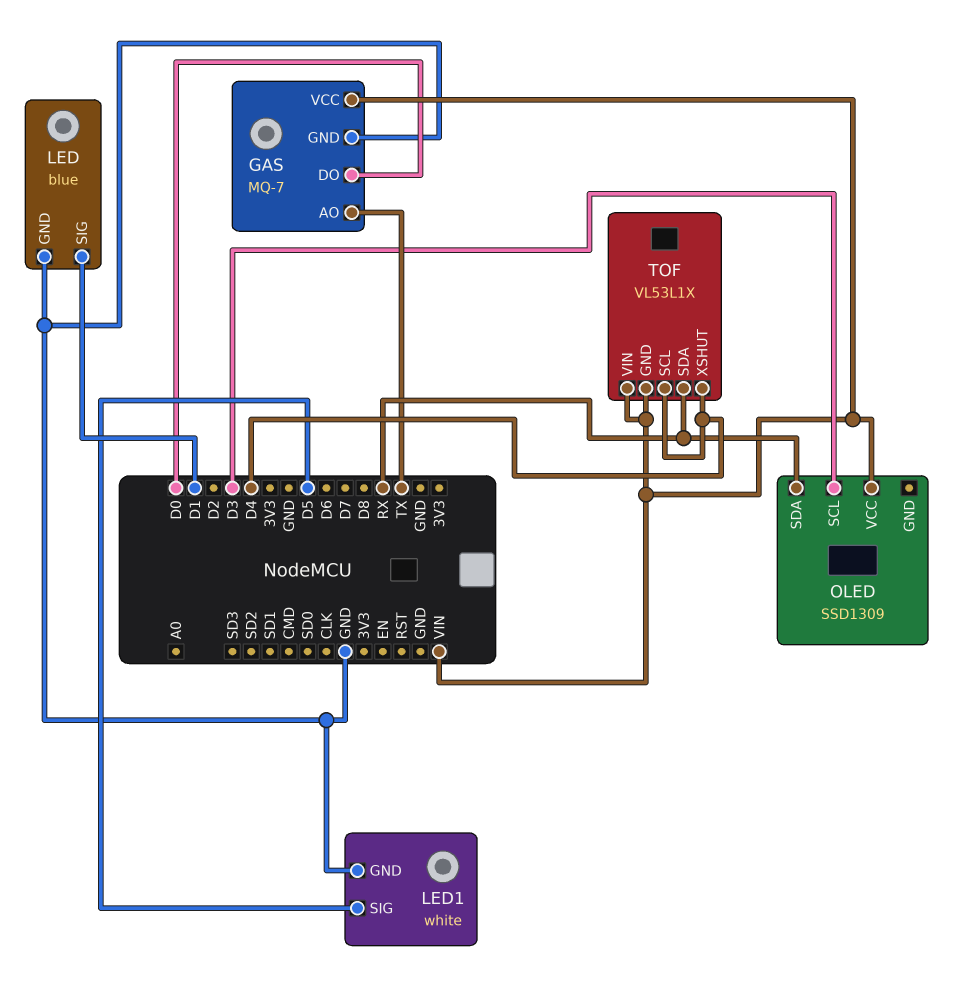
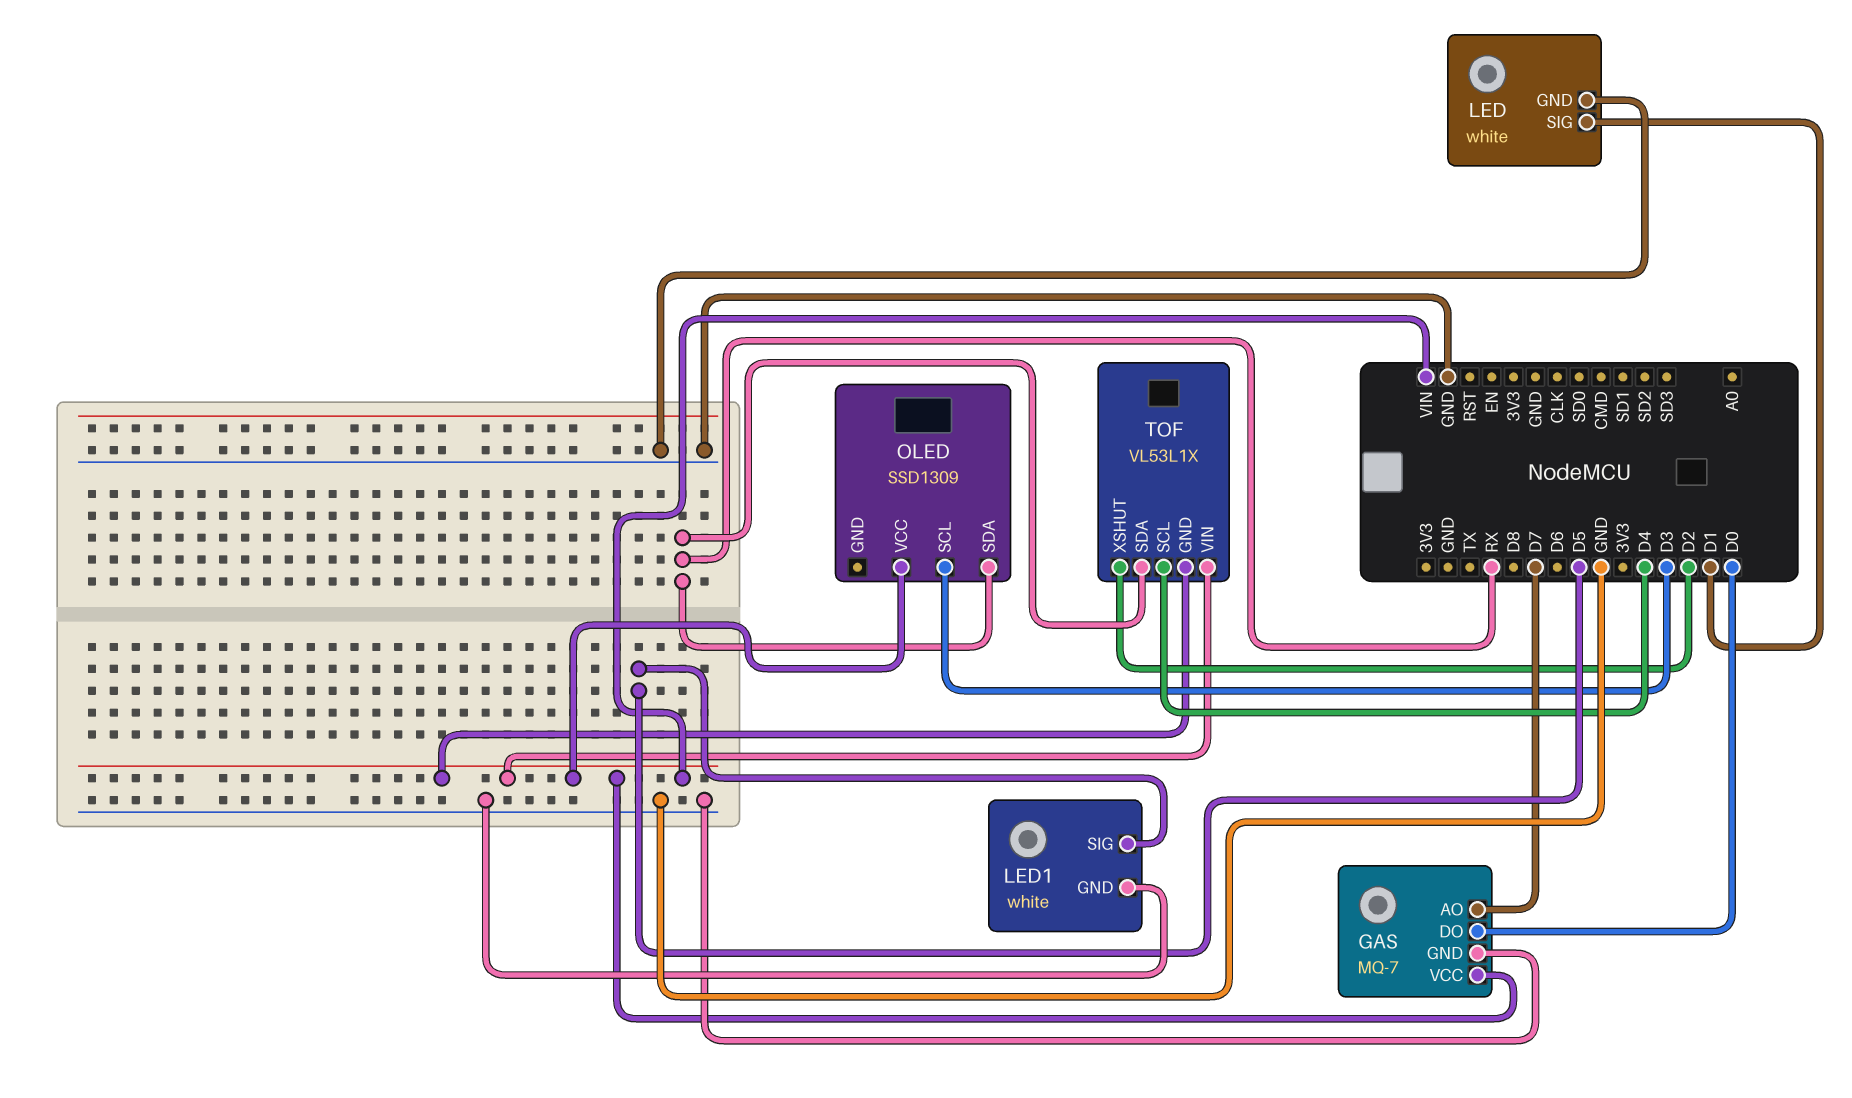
GAS pin AO: TX -> D7
LED: blue -> white
TOF pin XSHUT: D4 -> D2

